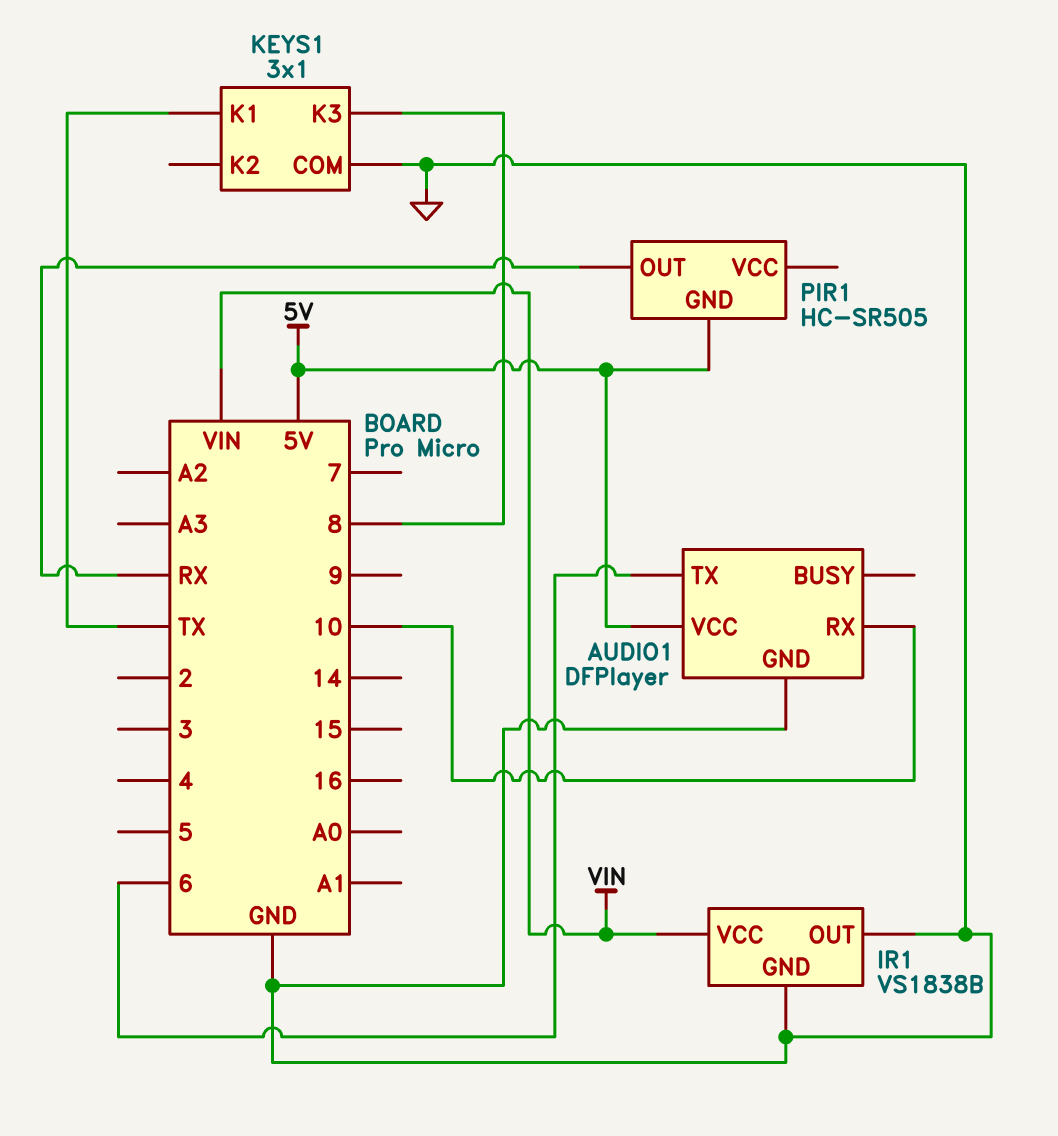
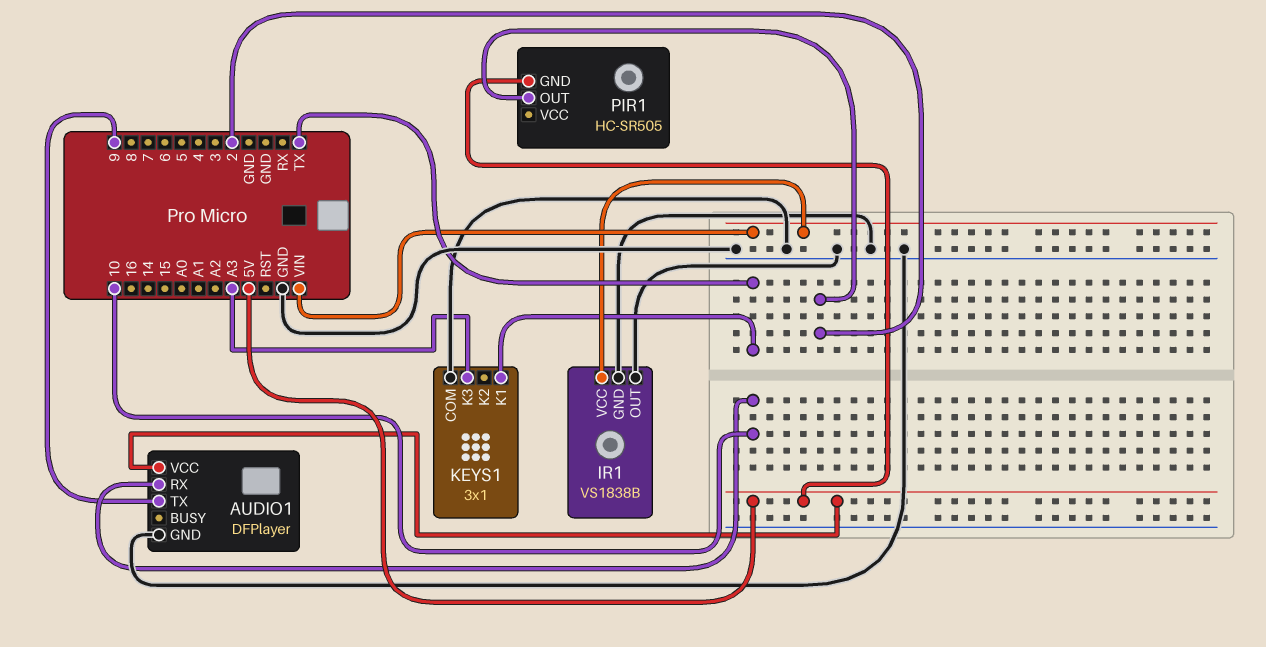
AUDIO1 pin TX: 6 -> 9
KEYS1 pin K3: 8 -> A3
PIR1 pin OUT: RX -> 2

